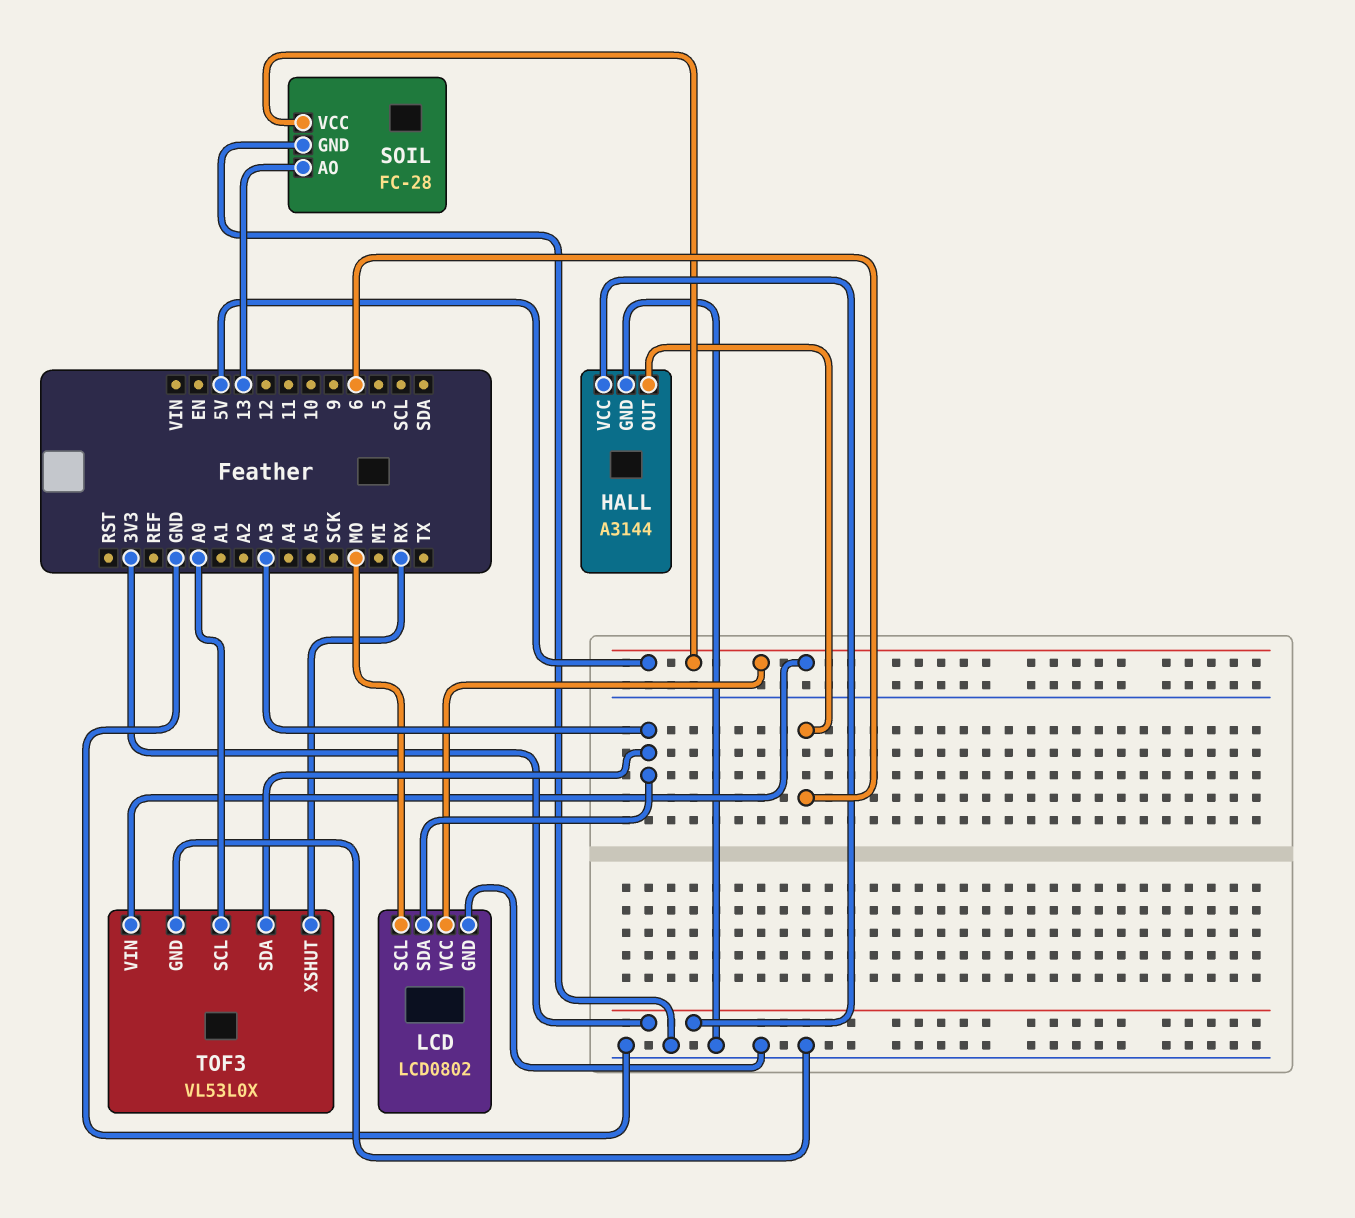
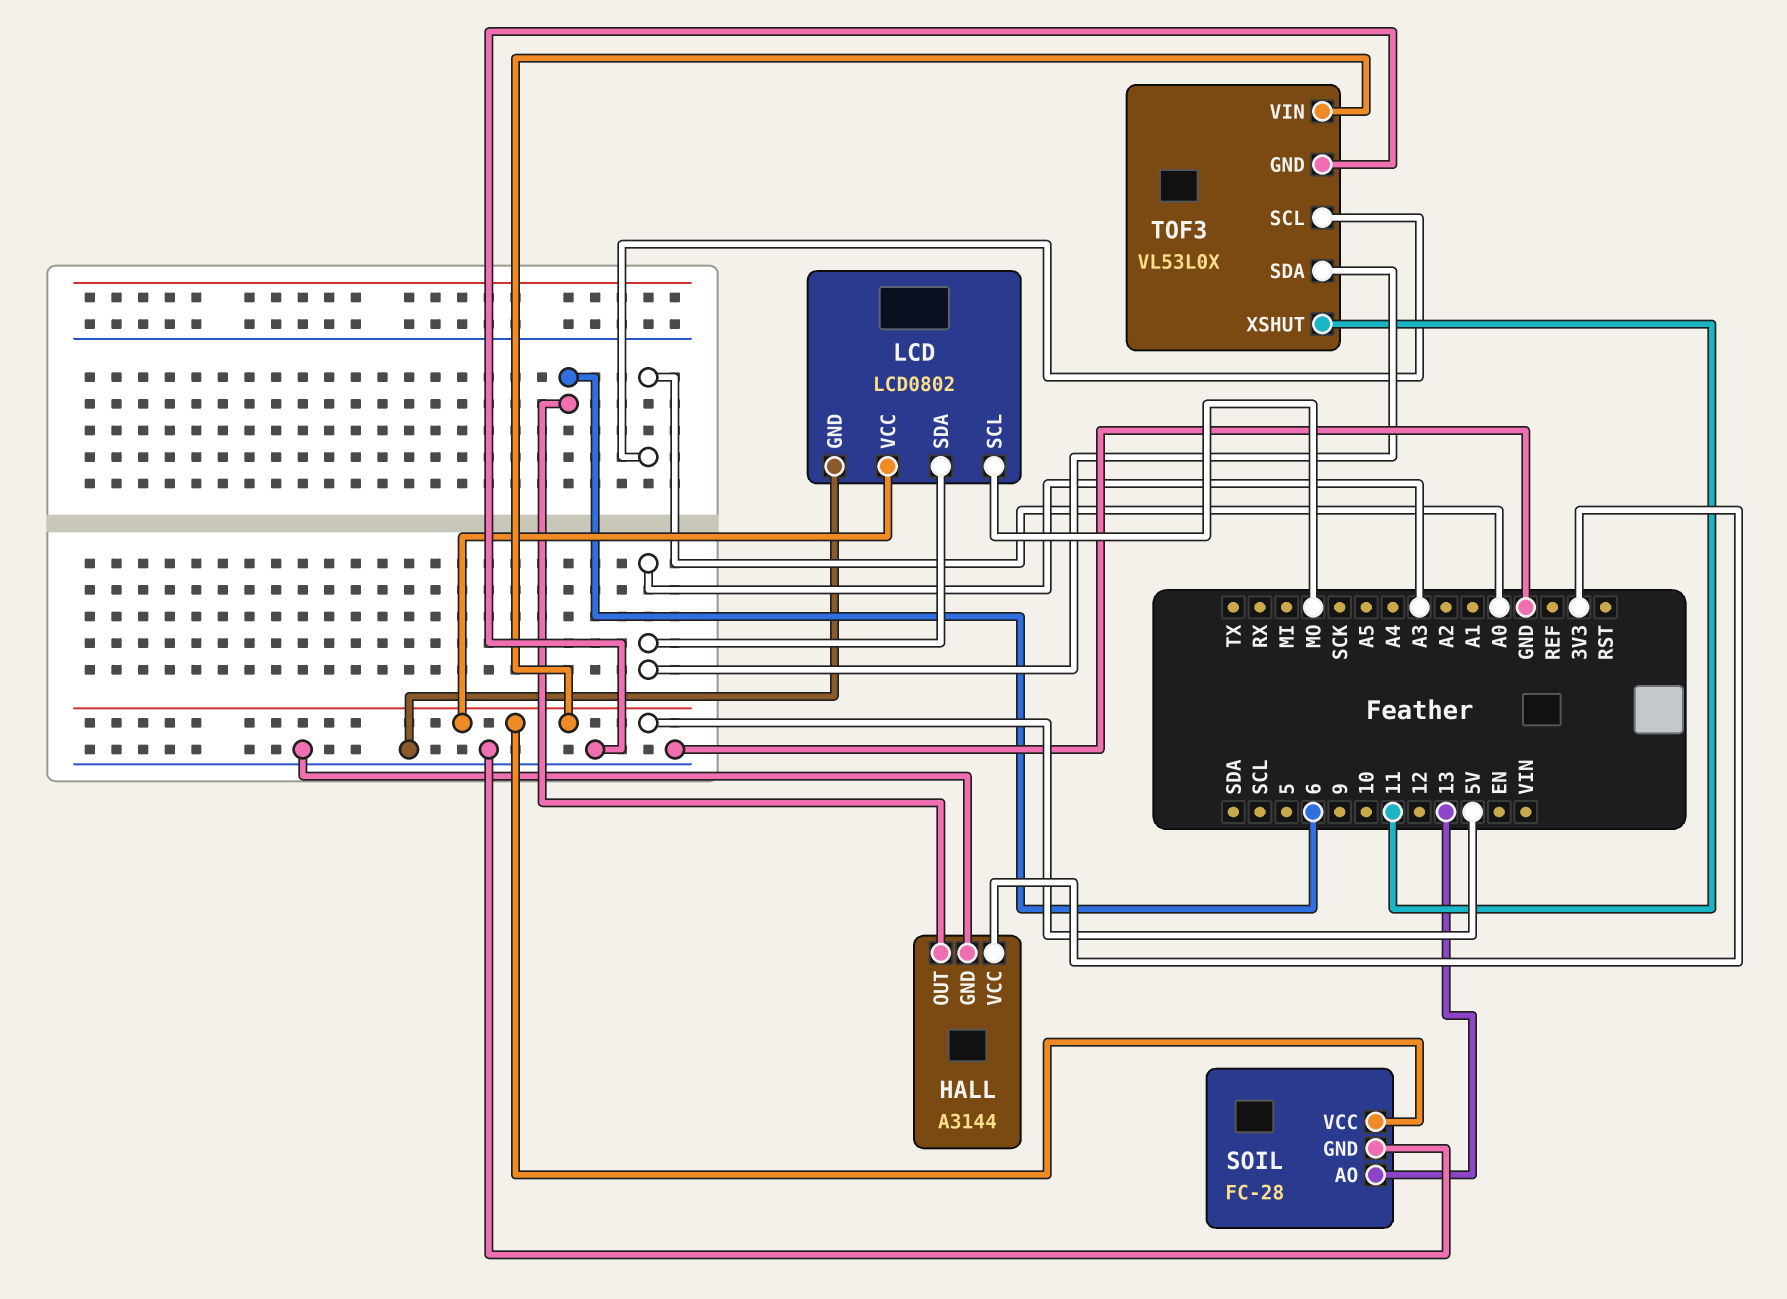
TOF3 pin XSHUT: RX -> 11

